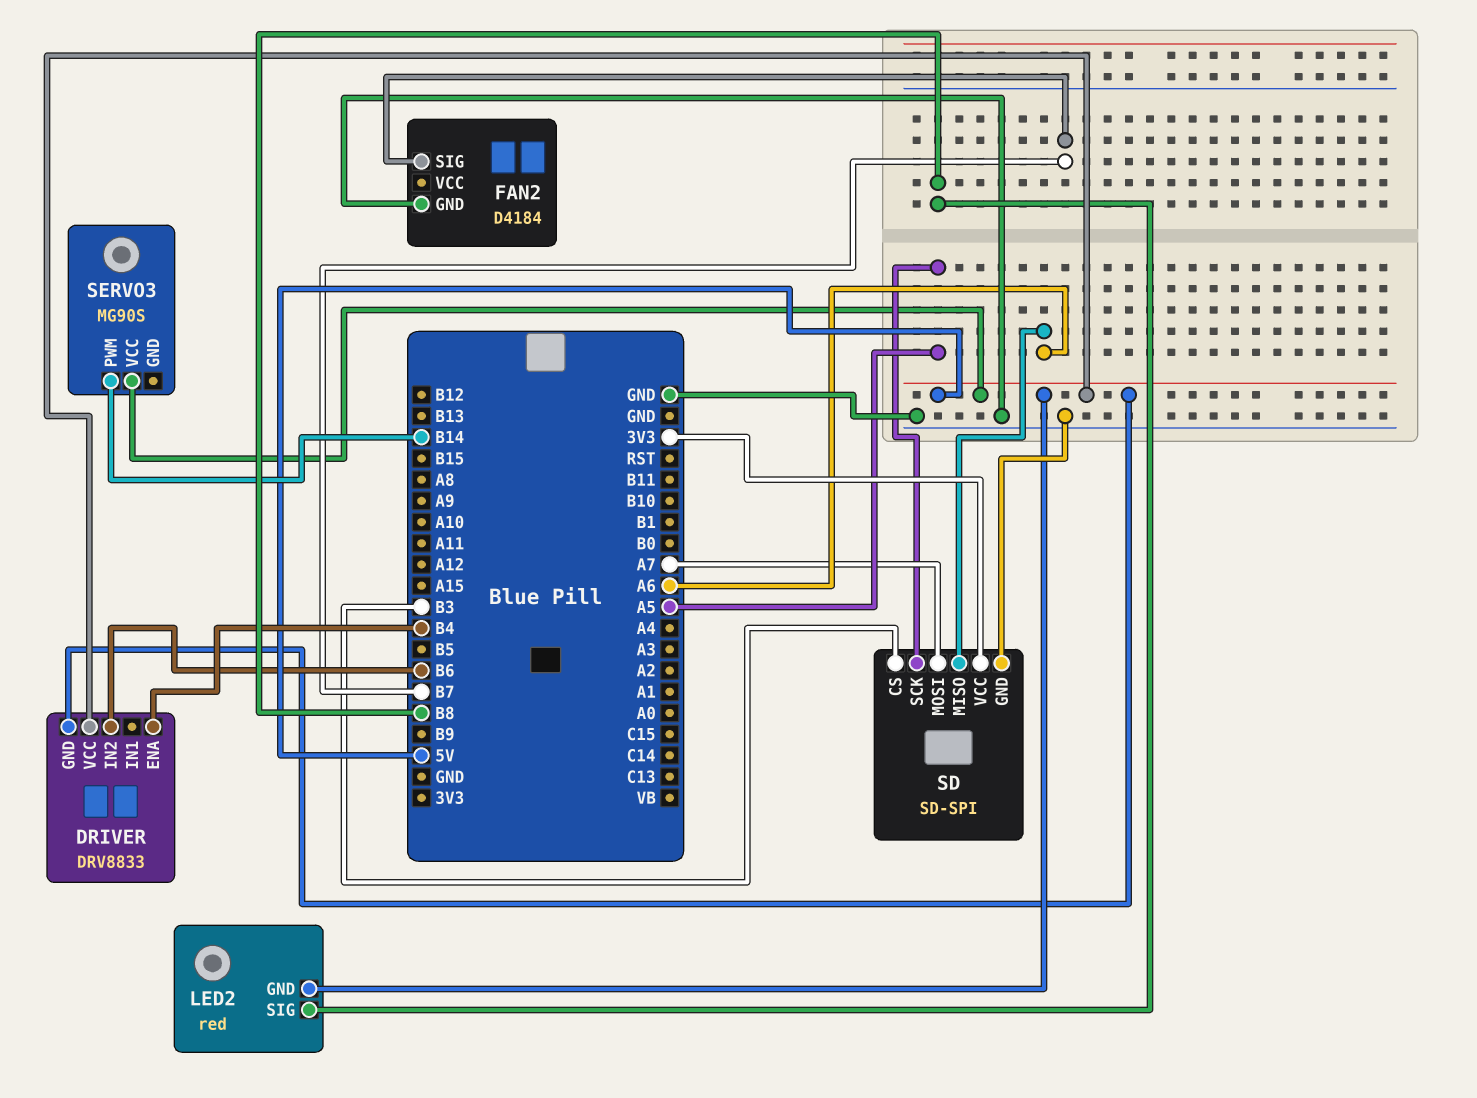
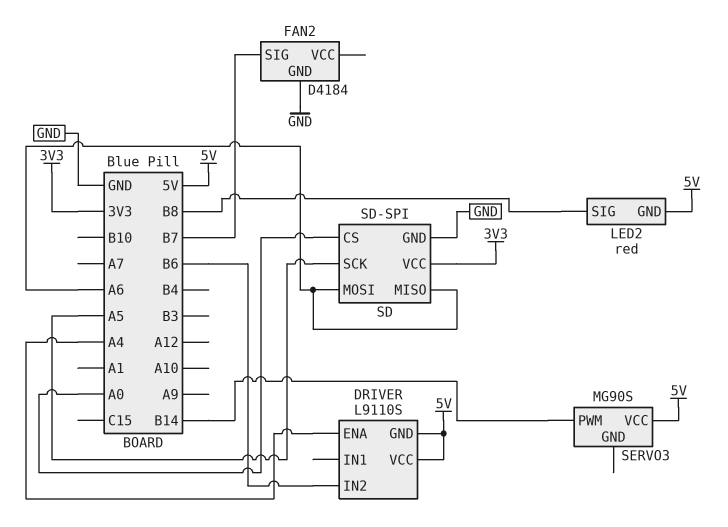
DRIVER: DRV8833 -> L9110S
DRIVER pin ENA: B4 -> A4
SD pin CS: B3 -> A0
SD pin MOSI: A7 -> A6

